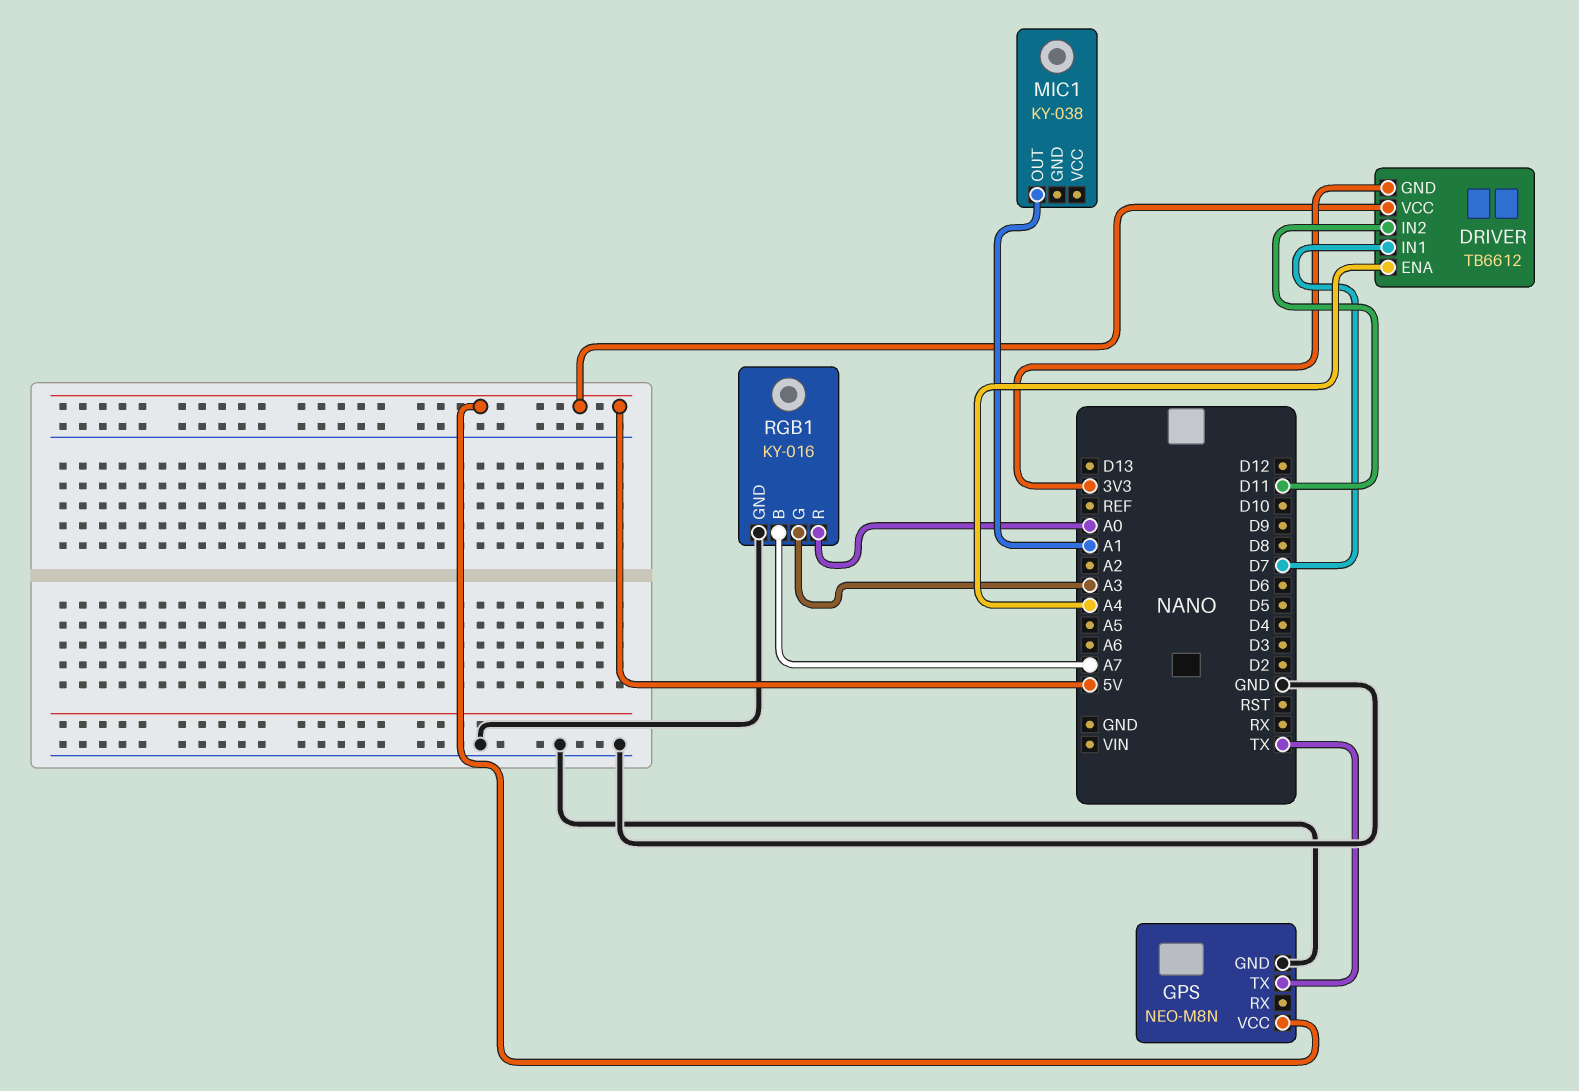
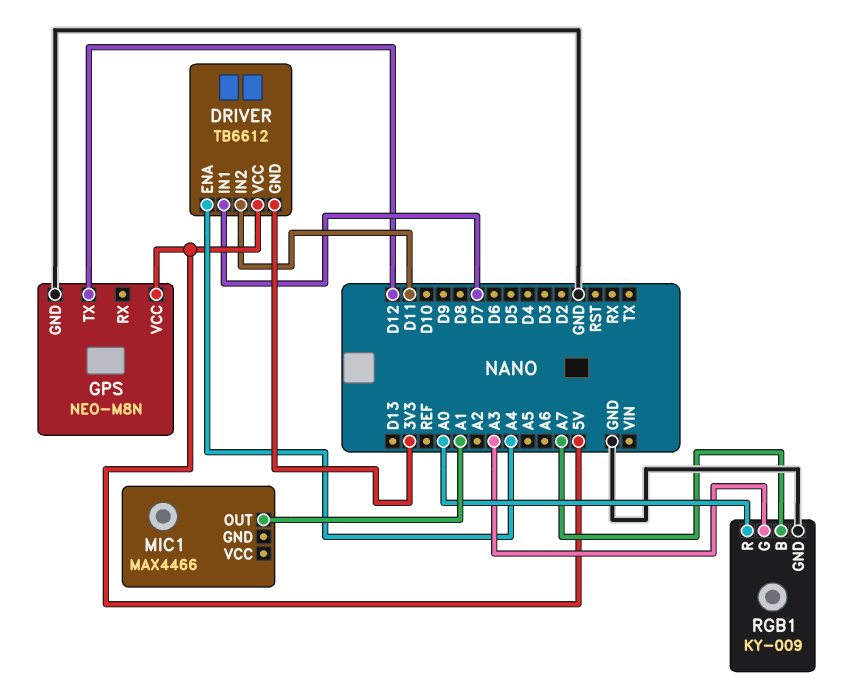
GPS pin TX: TX -> D12
MIC1: KY-038 -> MAX4466
RGB1: KY-016 -> KY-009

